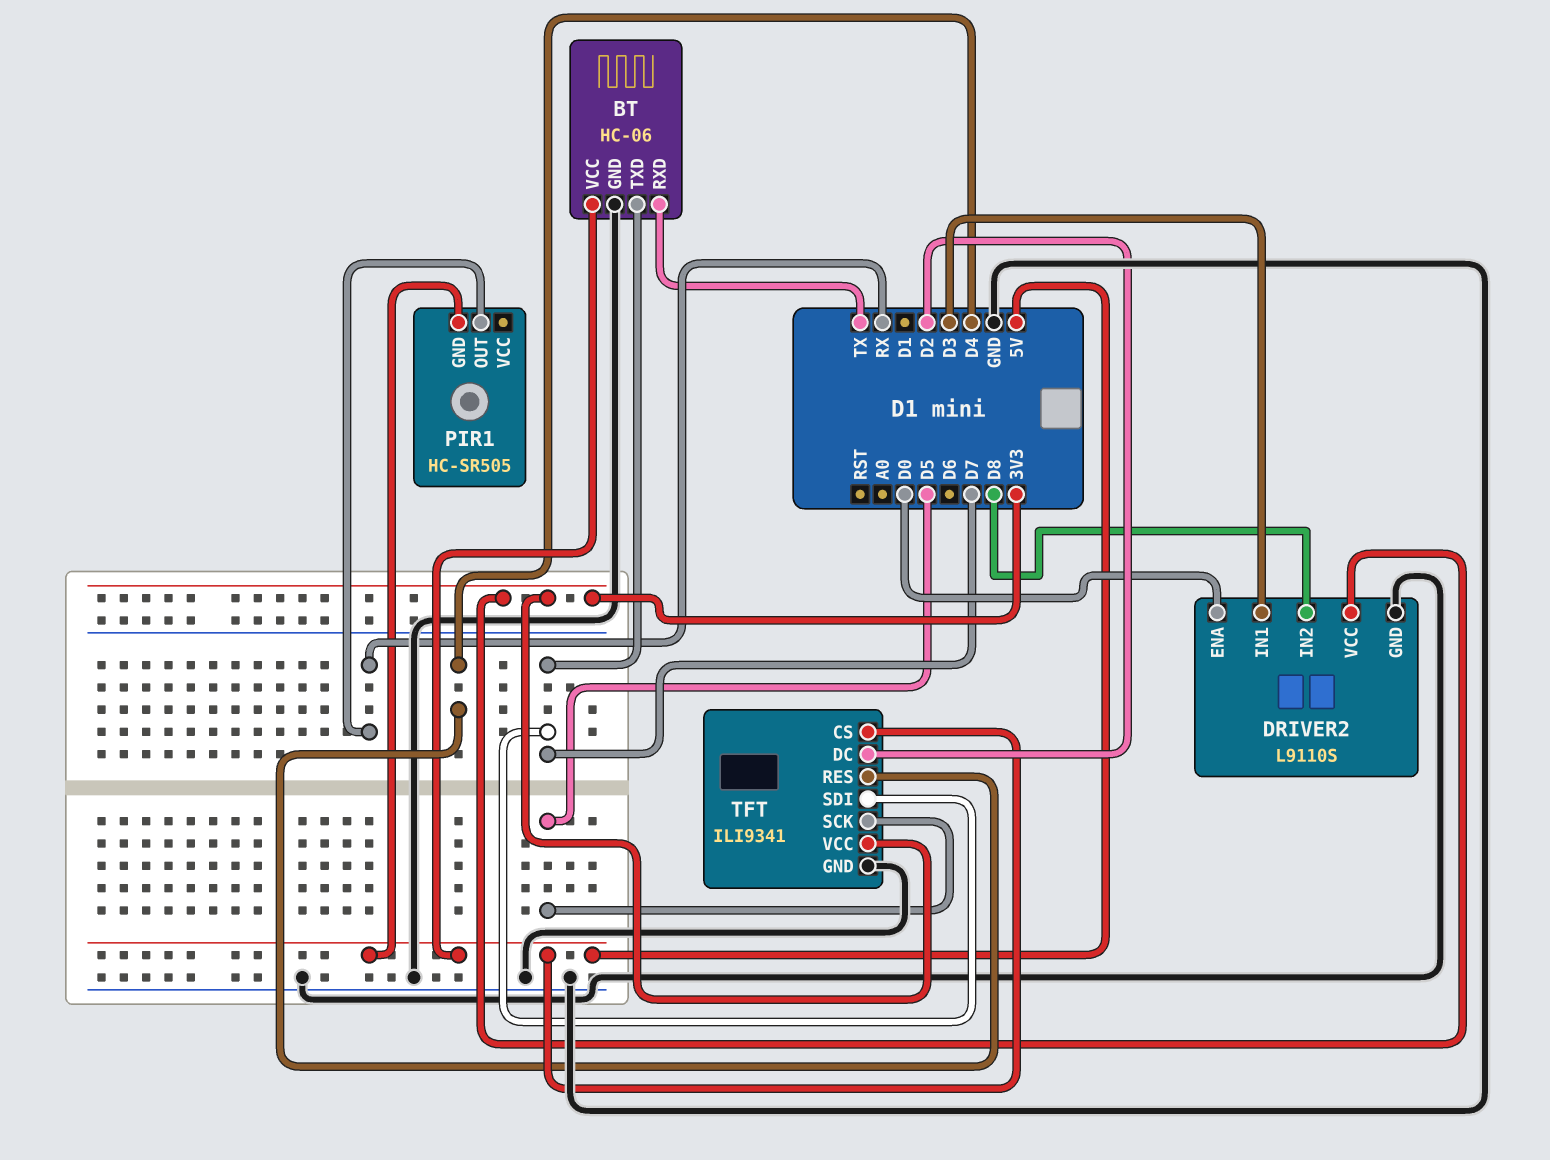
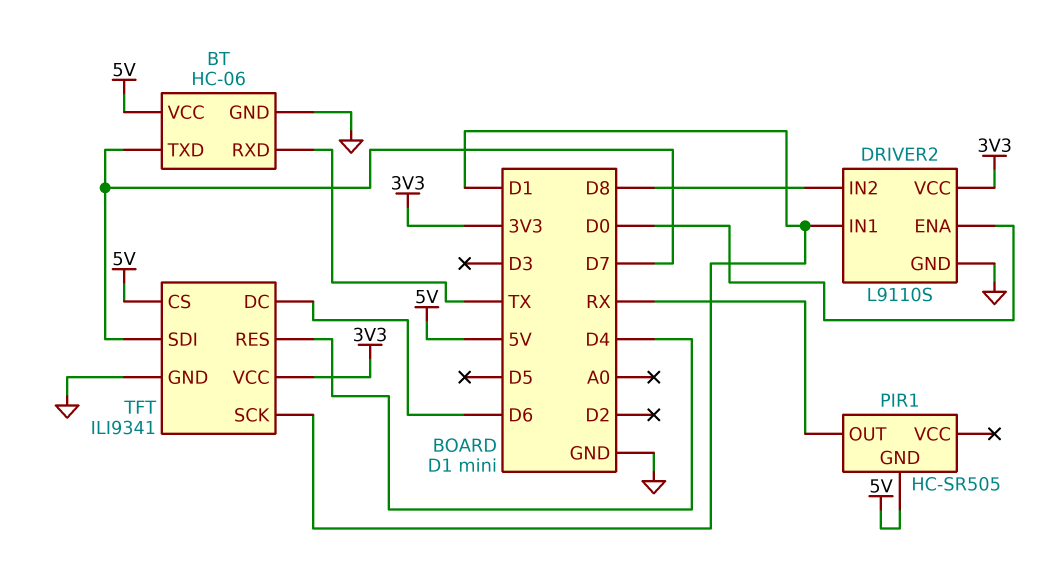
DRIVER2 pin IN1: D3 -> D1
TFT pin DC: D2 -> D6
TFT pin SCK: D5 -> D1

